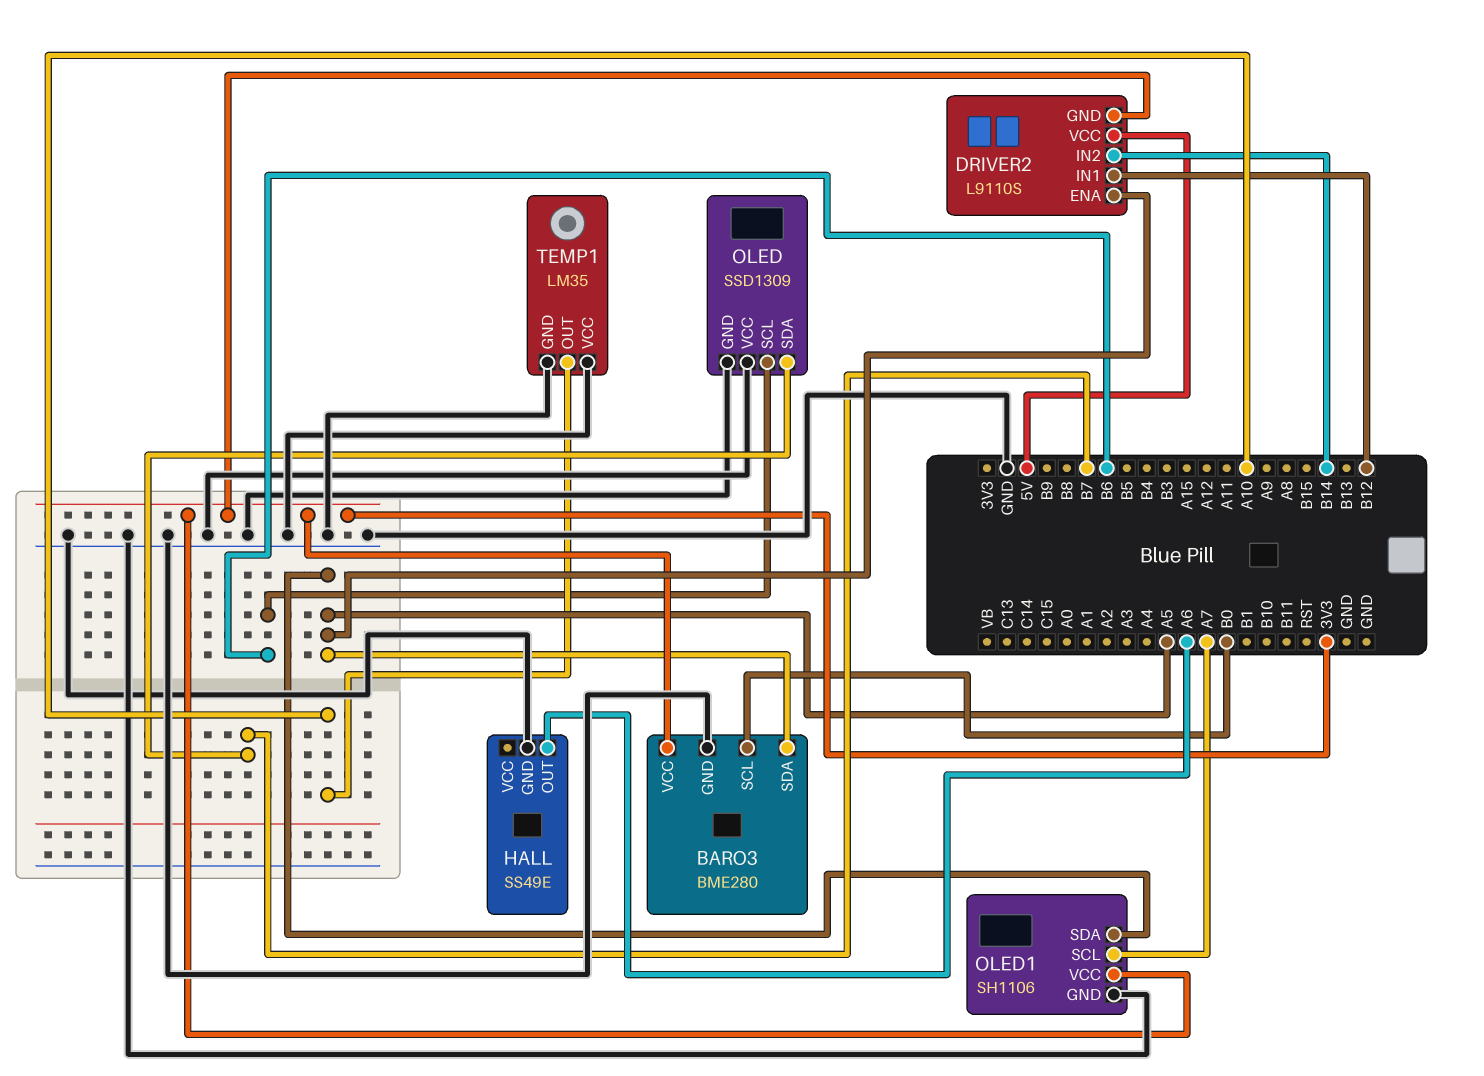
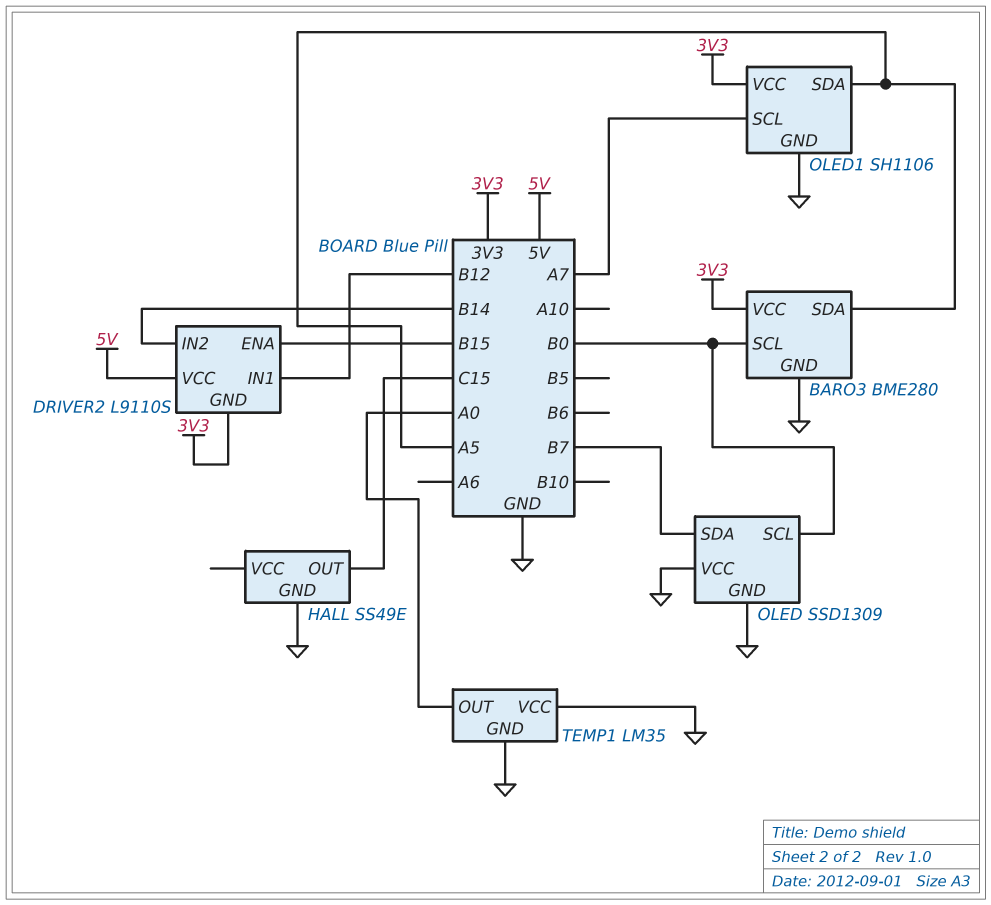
DRIVER2 pin ENA: A5 -> B15
HALL pin OUT: A6 -> C15
OLED pin SCL: B6 -> B0
TEMP1 pin OUT: A10 -> A0

